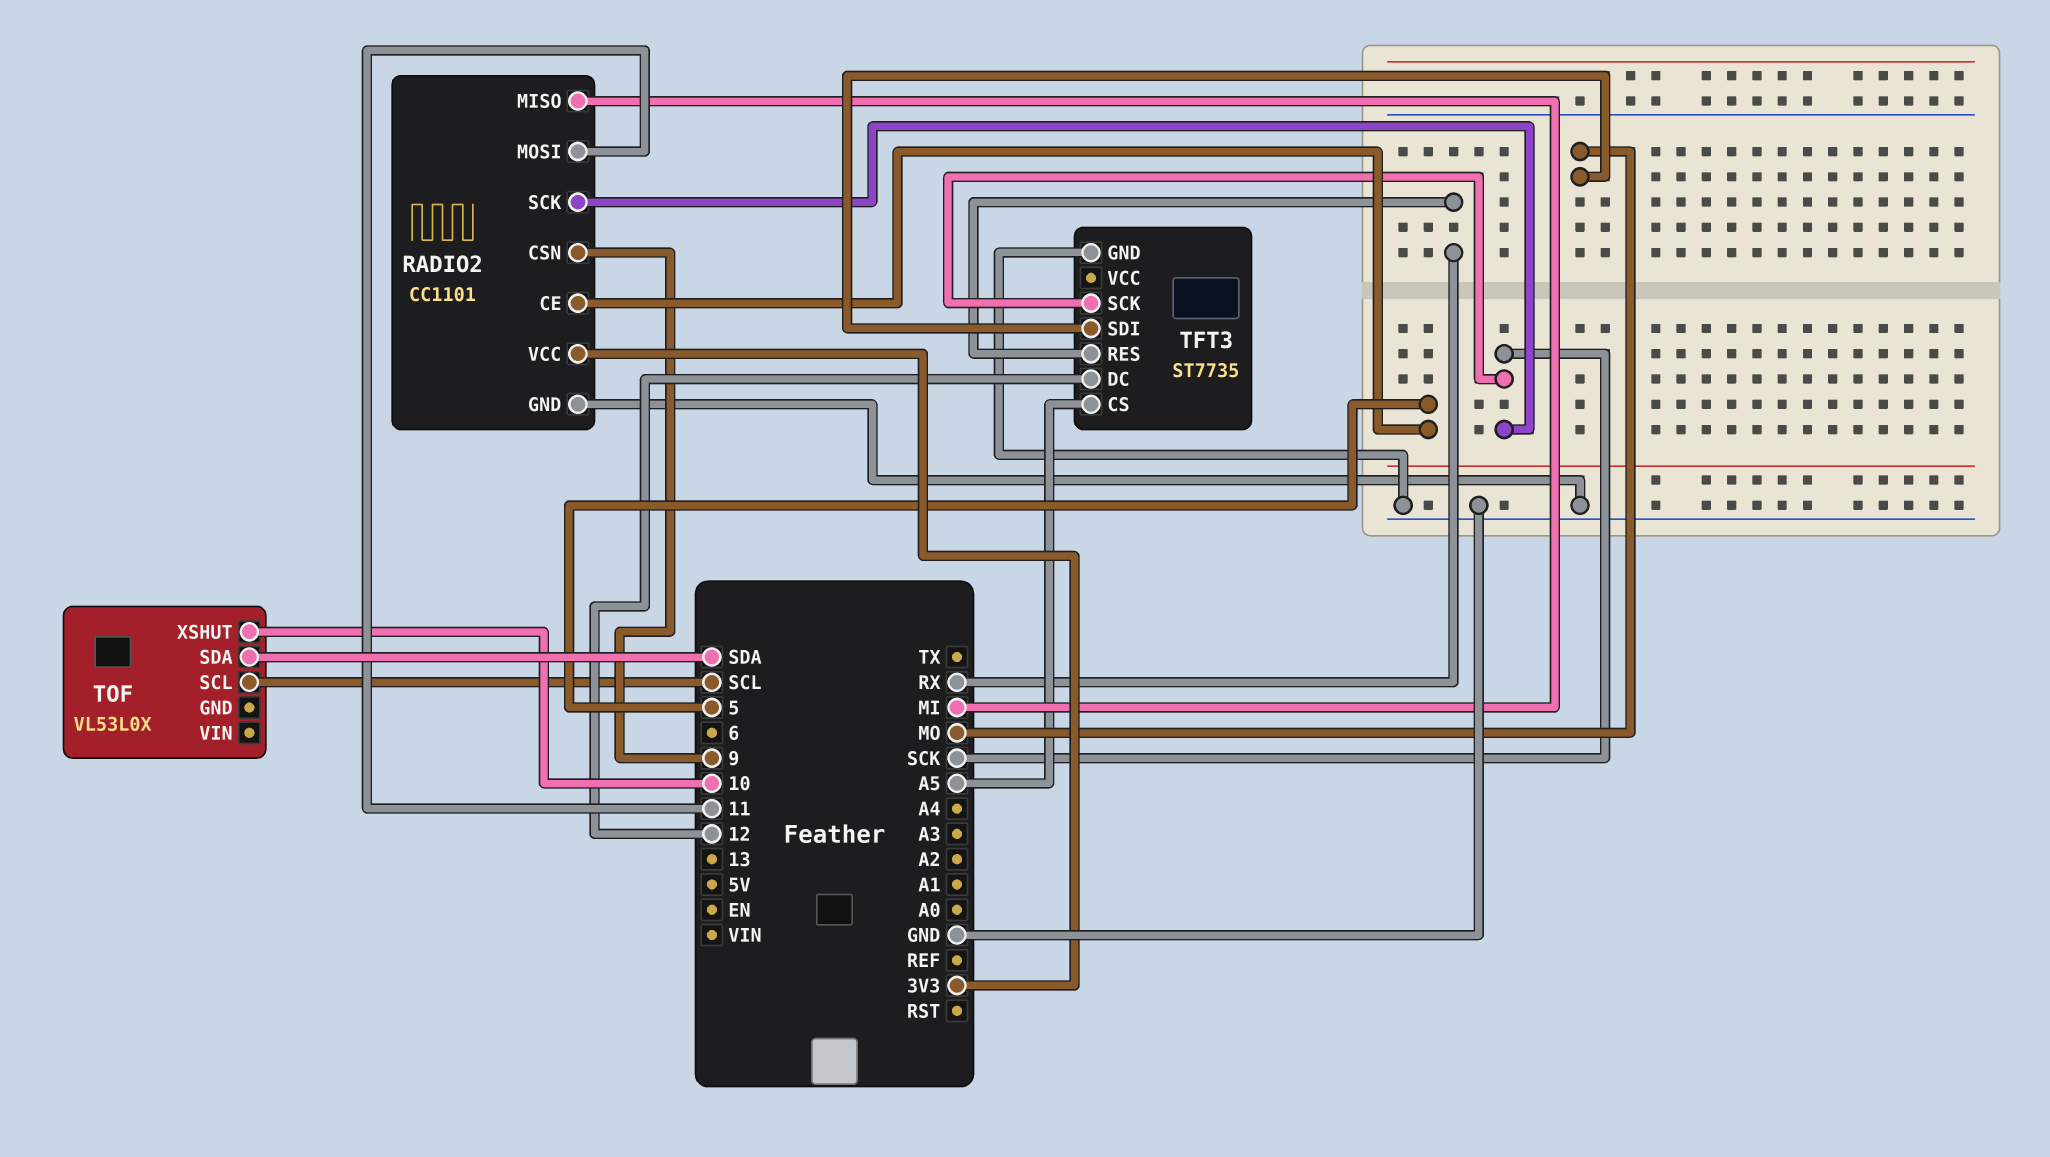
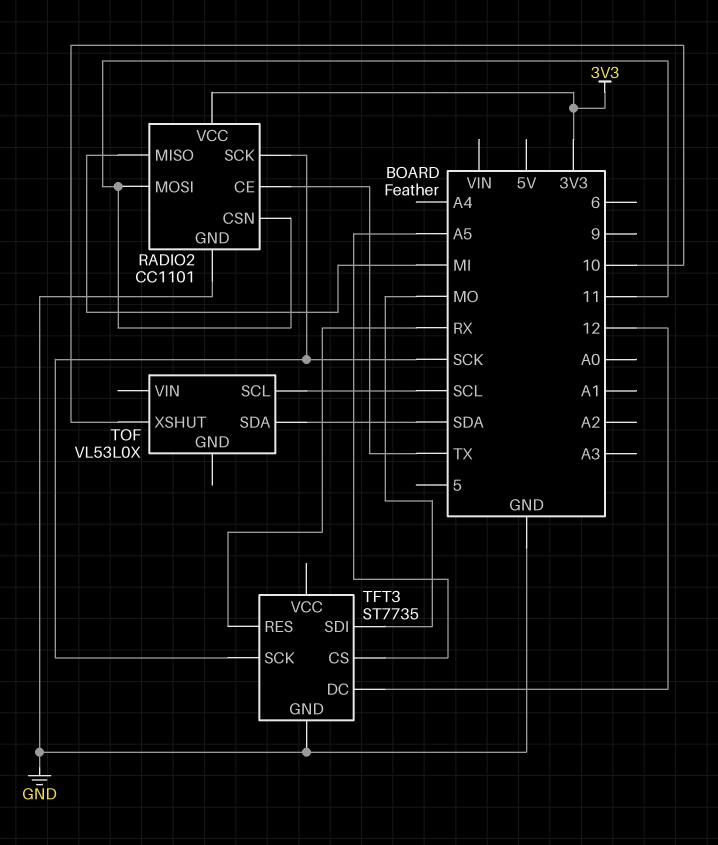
RADIO2 pin CE: 5 -> TX
RADIO2 pin CSN: 9 -> 11

